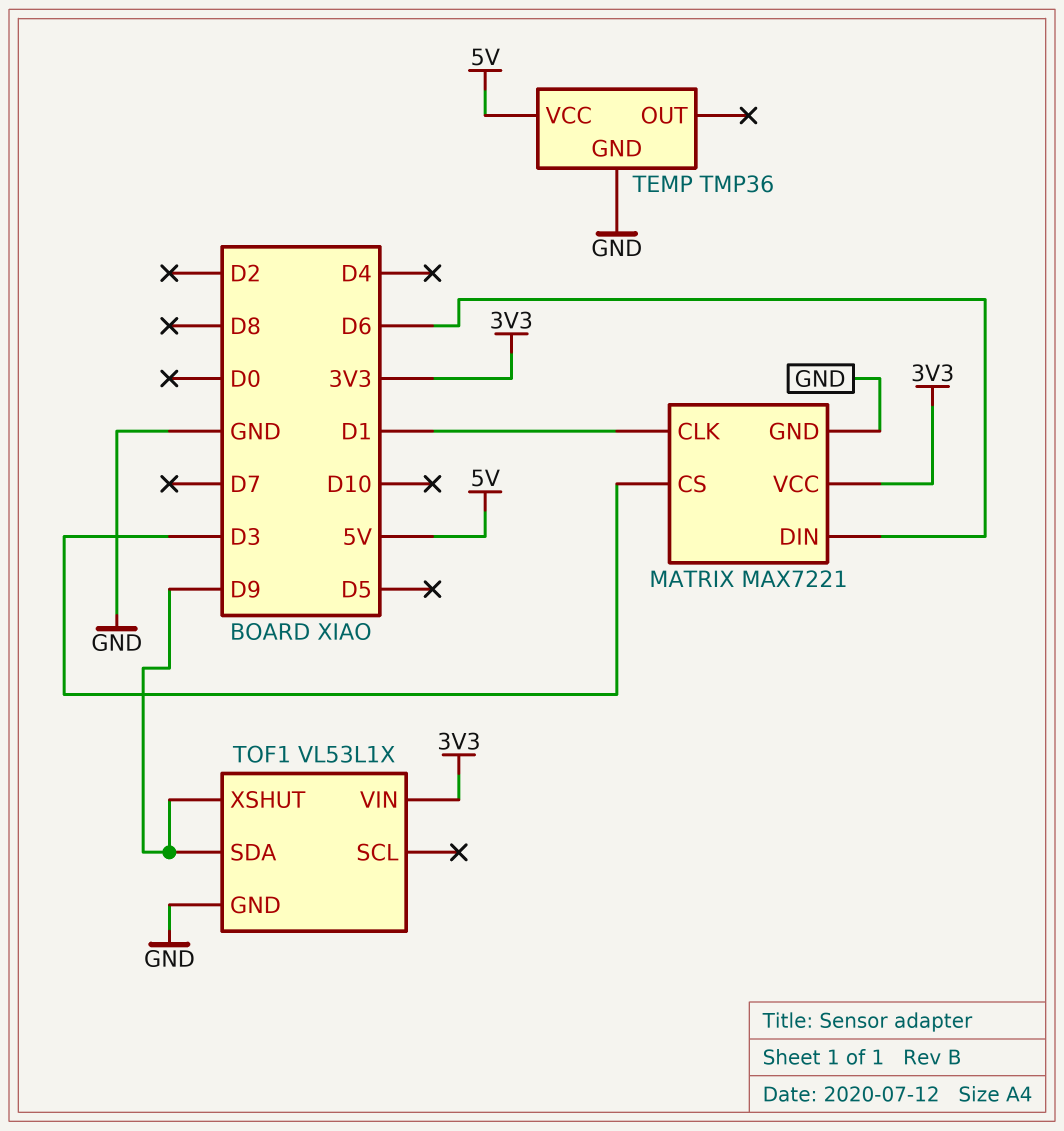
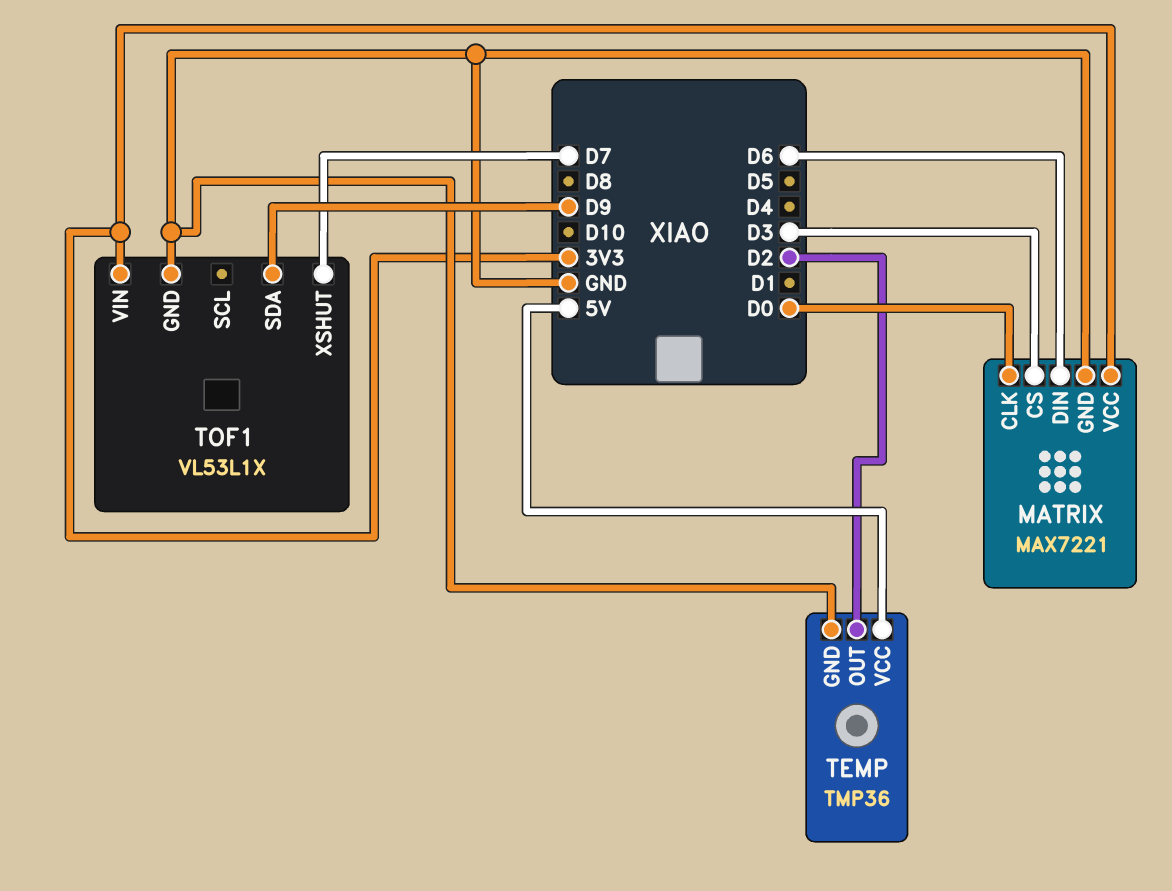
MATRIX pin CLK: D1 -> D0
TEMP pin OUT: none -> D2
TOF1 pin XSHUT: D9 -> D7

